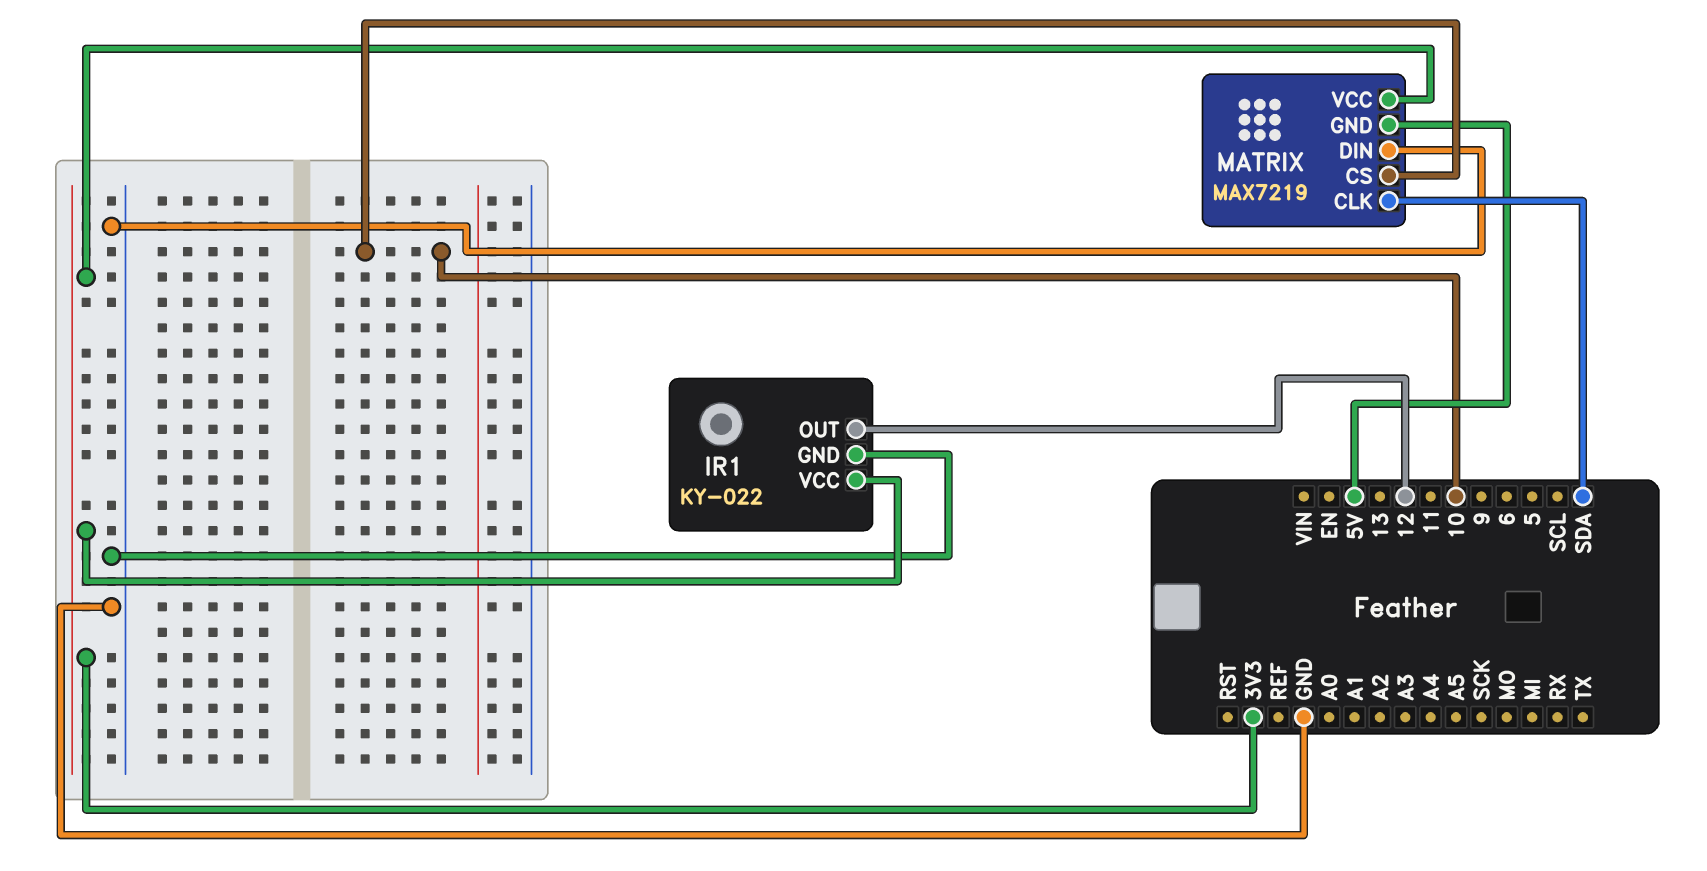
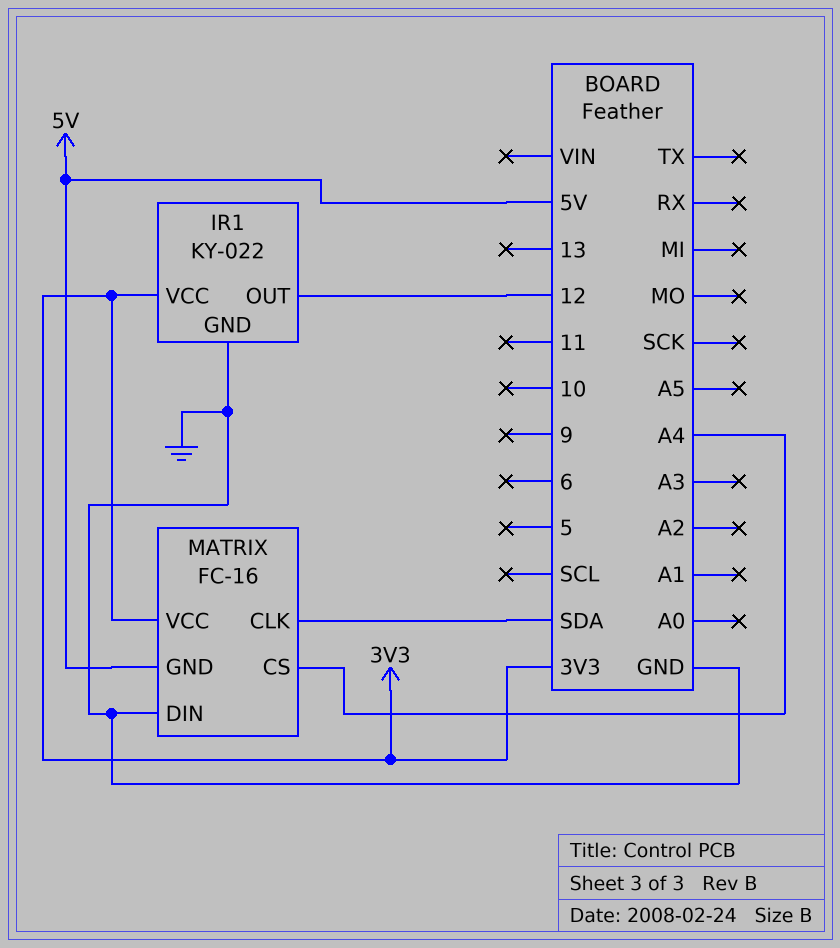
MATRIX: MAX7219 -> FC-16
MATRIX pin CS: 10 -> A4

